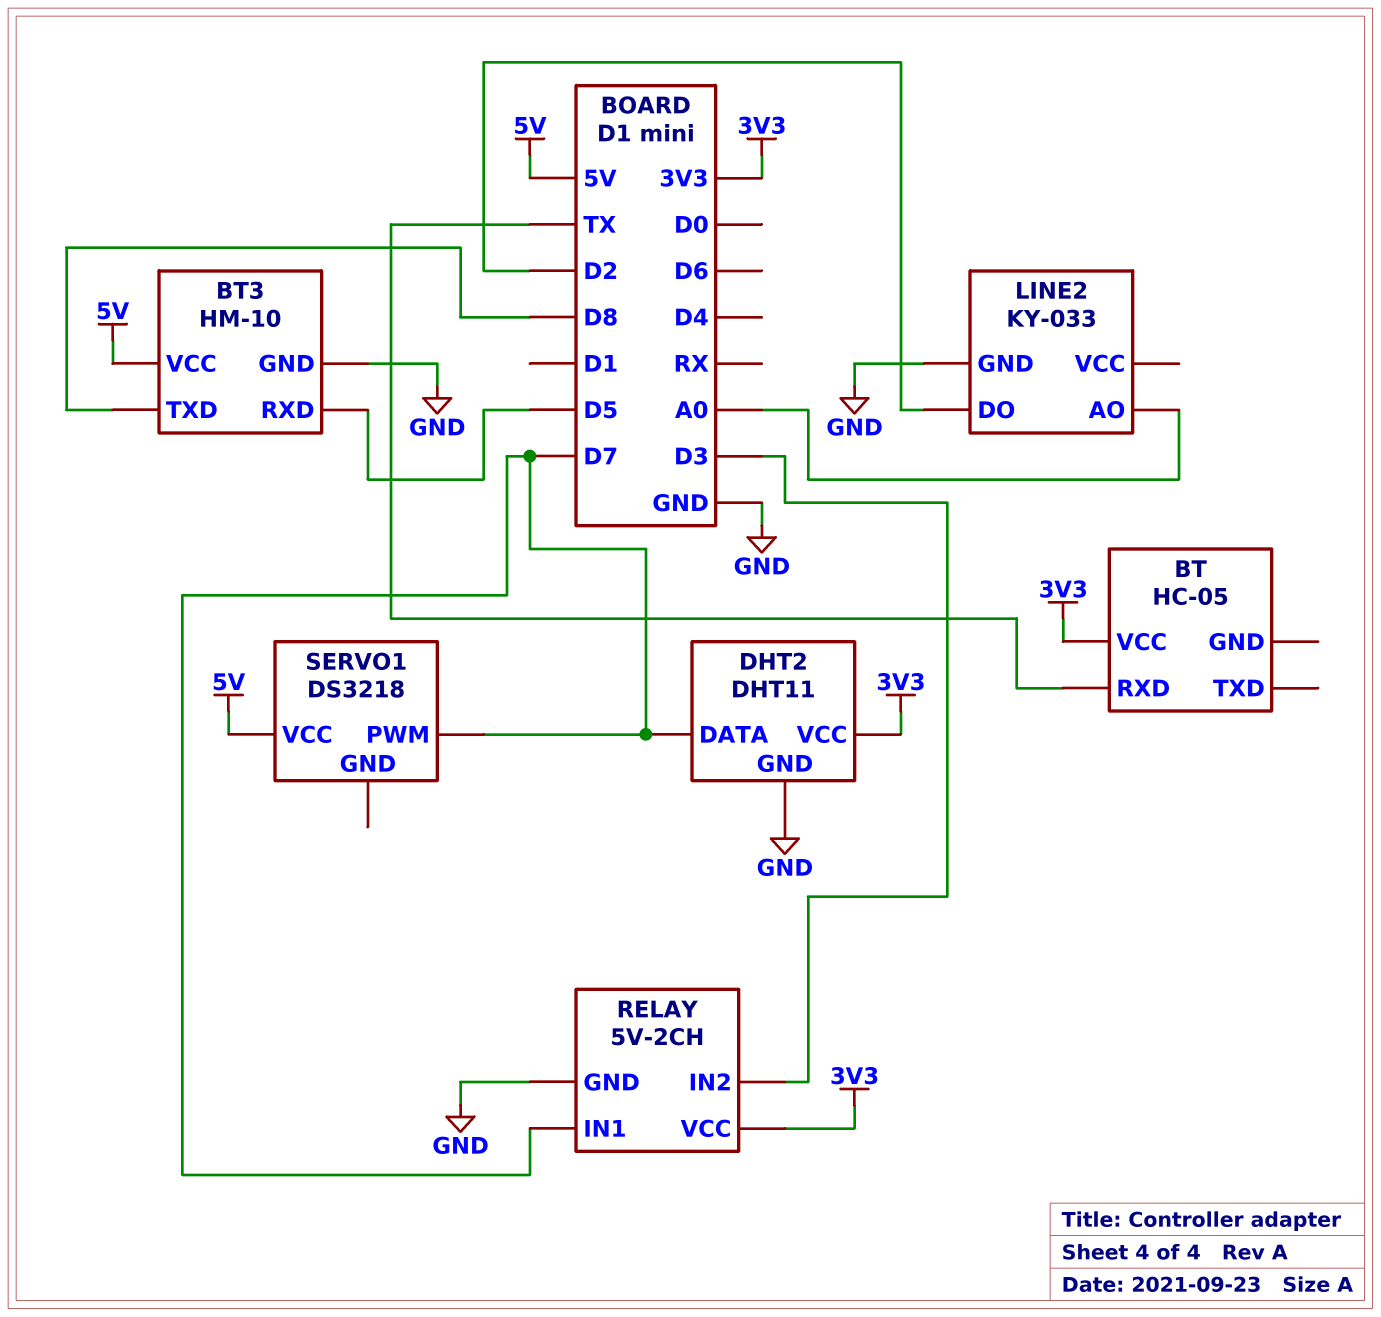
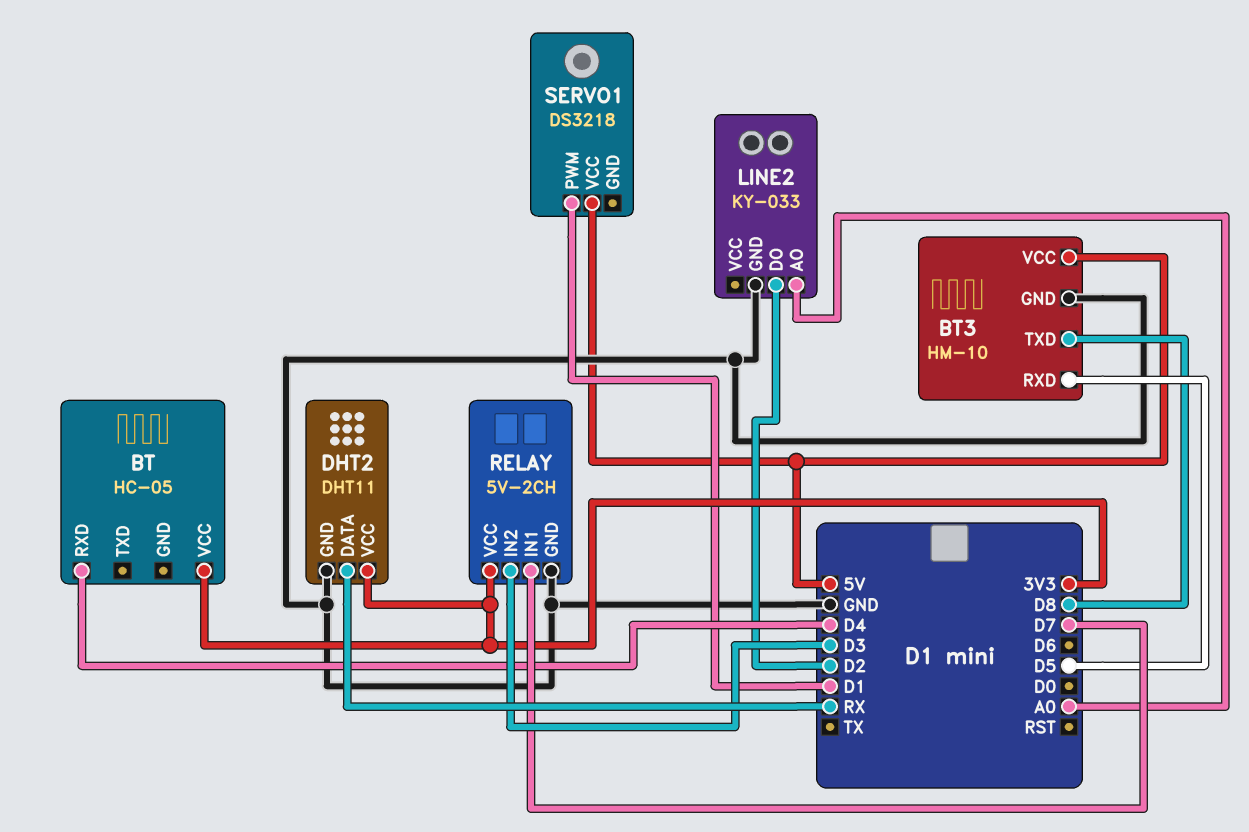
BT pin RXD: TX -> D4
DHT2 pin DATA: D7 -> RX
SERVO1 pin PWM: D7 -> D1

